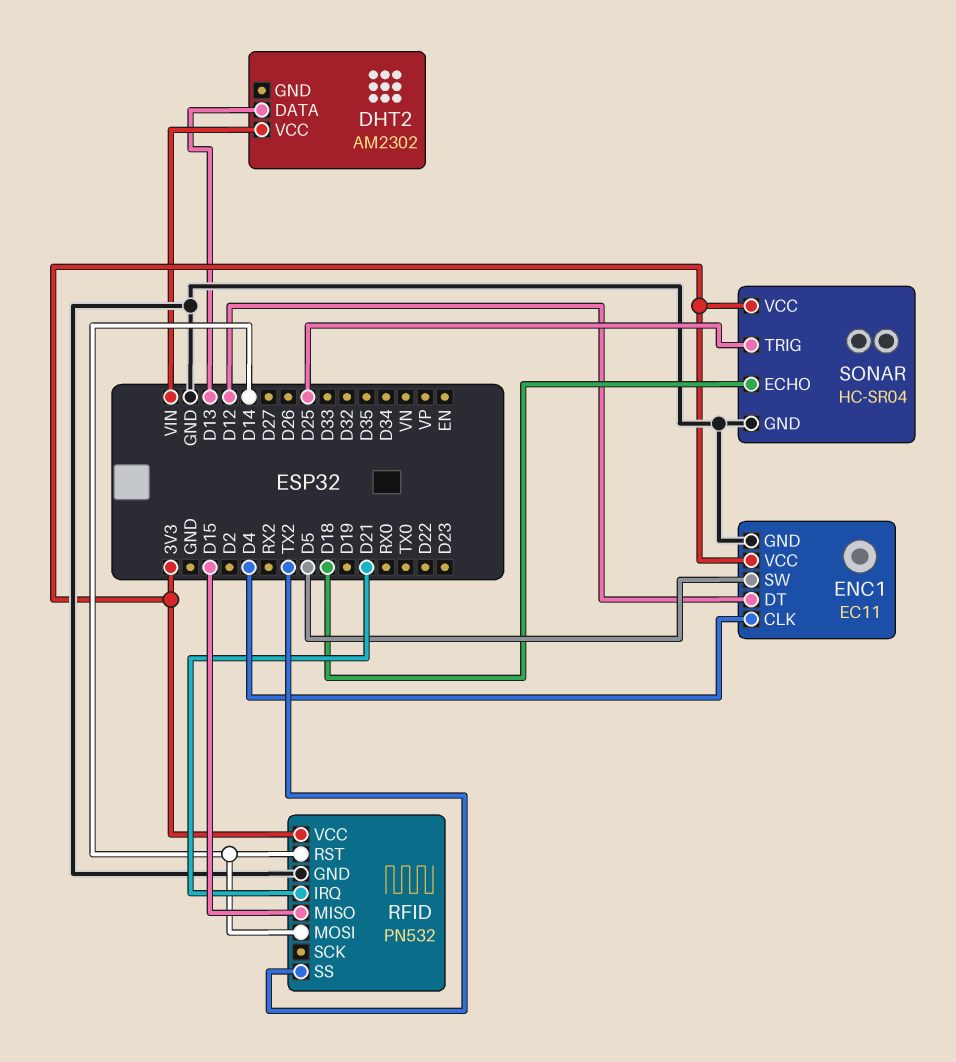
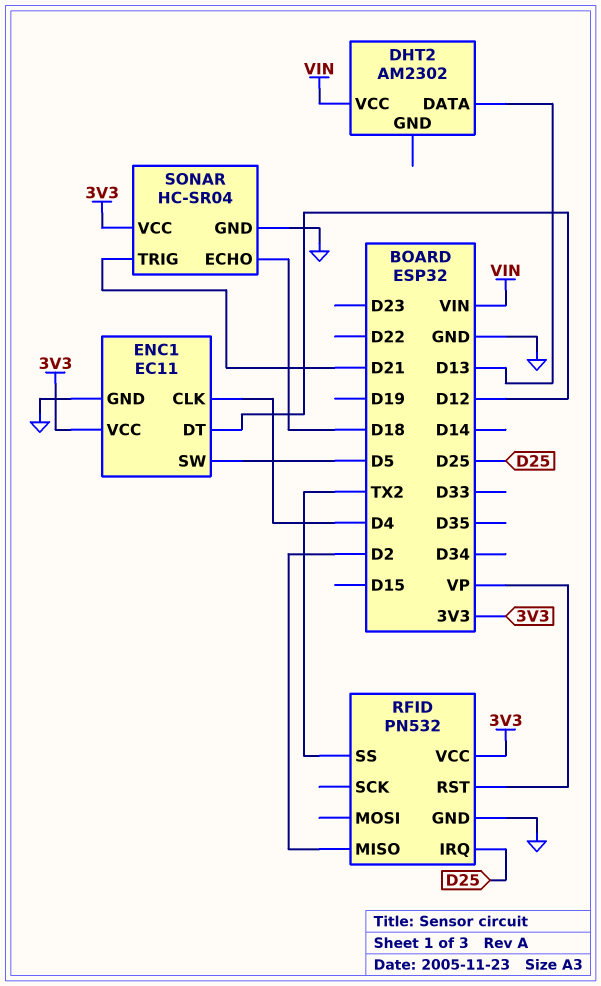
RFID pin IRQ: D21 -> D25
RFID pin MISO: D15 -> D2
RFID pin MOSI: D14 -> none
RFID pin RST: D14 -> VP
SONAR pin TRIG: D25 -> D21

